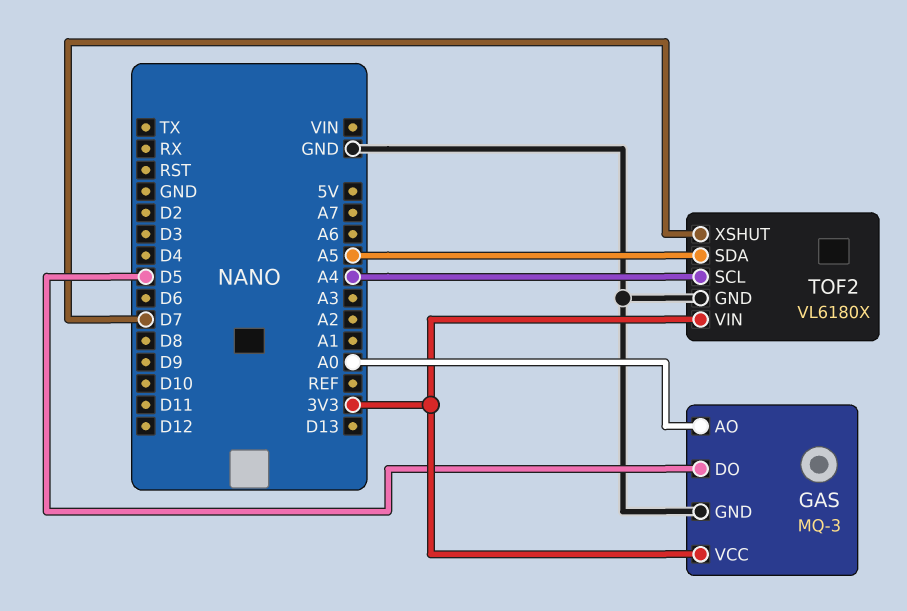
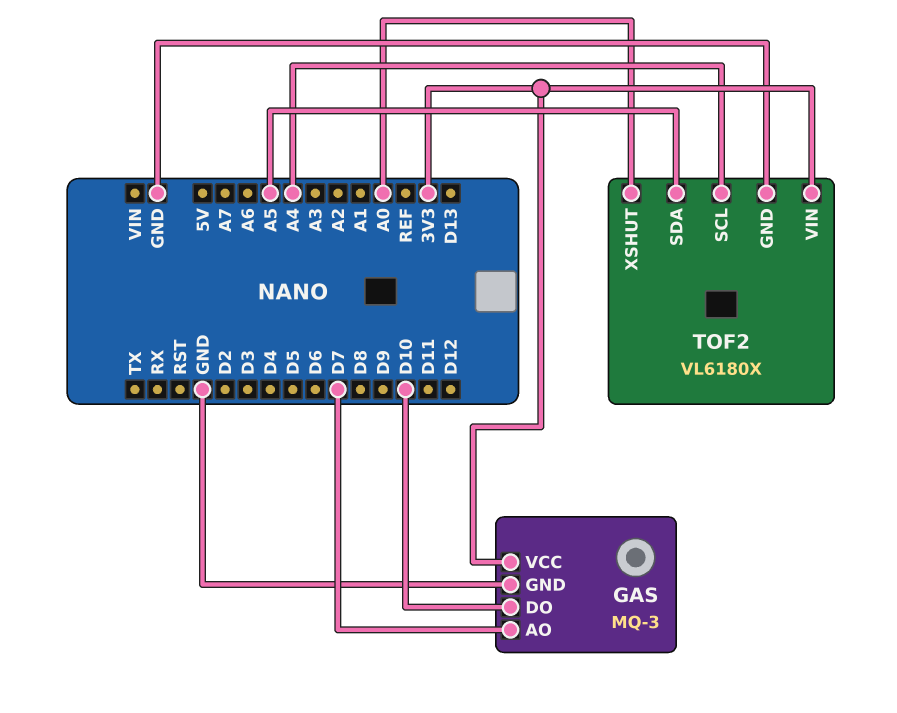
GAS pin AO: A0 -> D7
GAS pin DO: D5 -> D10
TOF2 pin XSHUT: D7 -> A0

